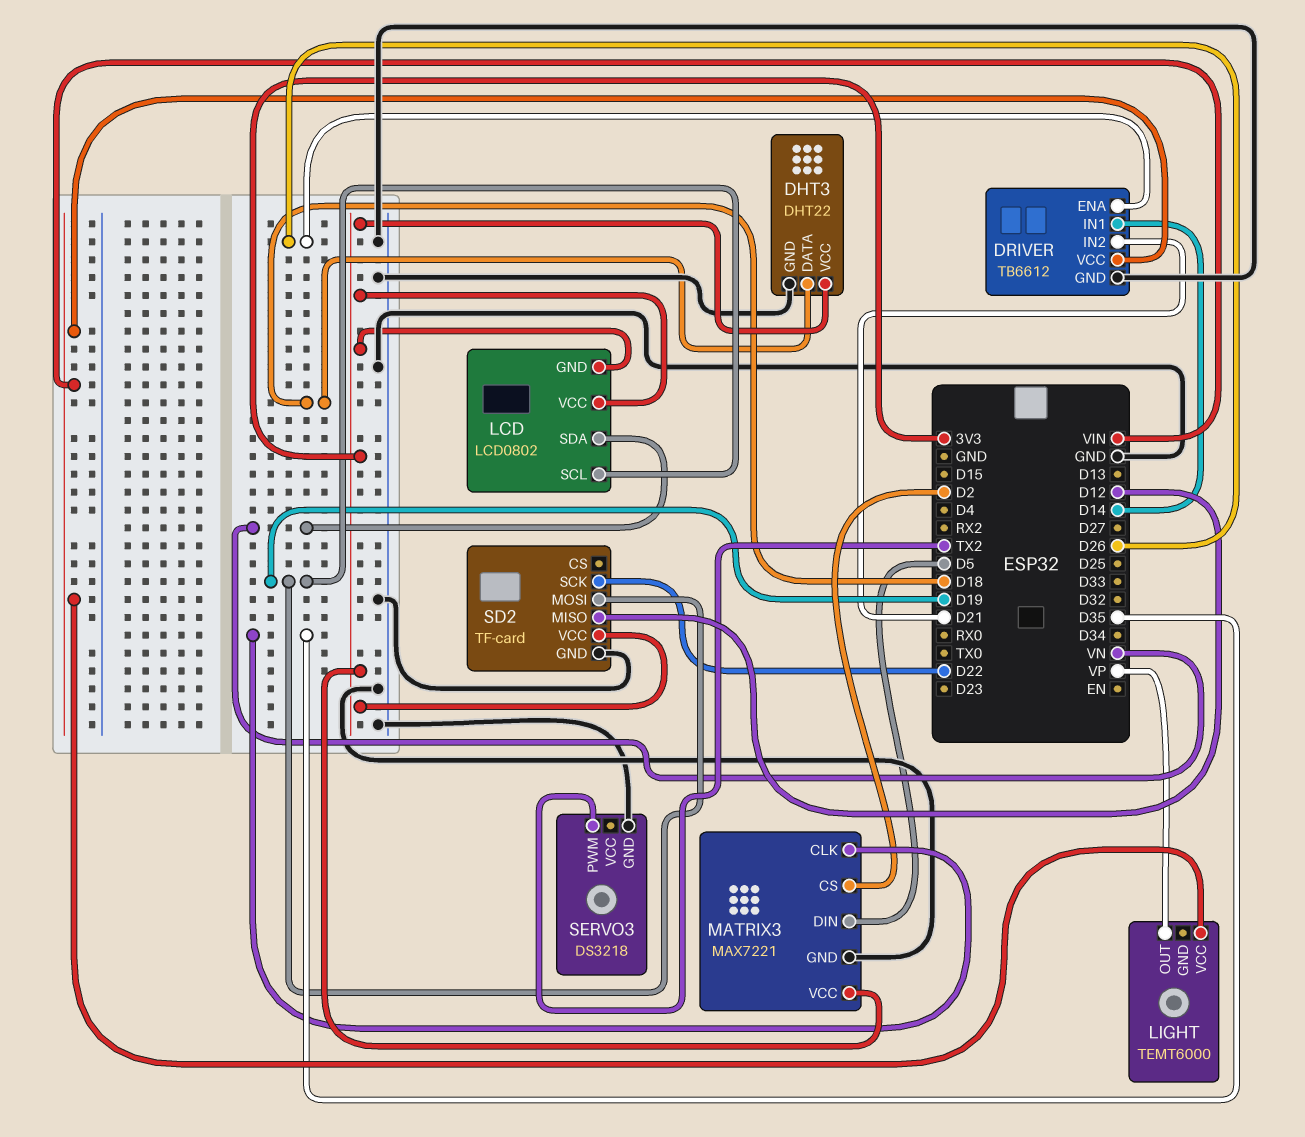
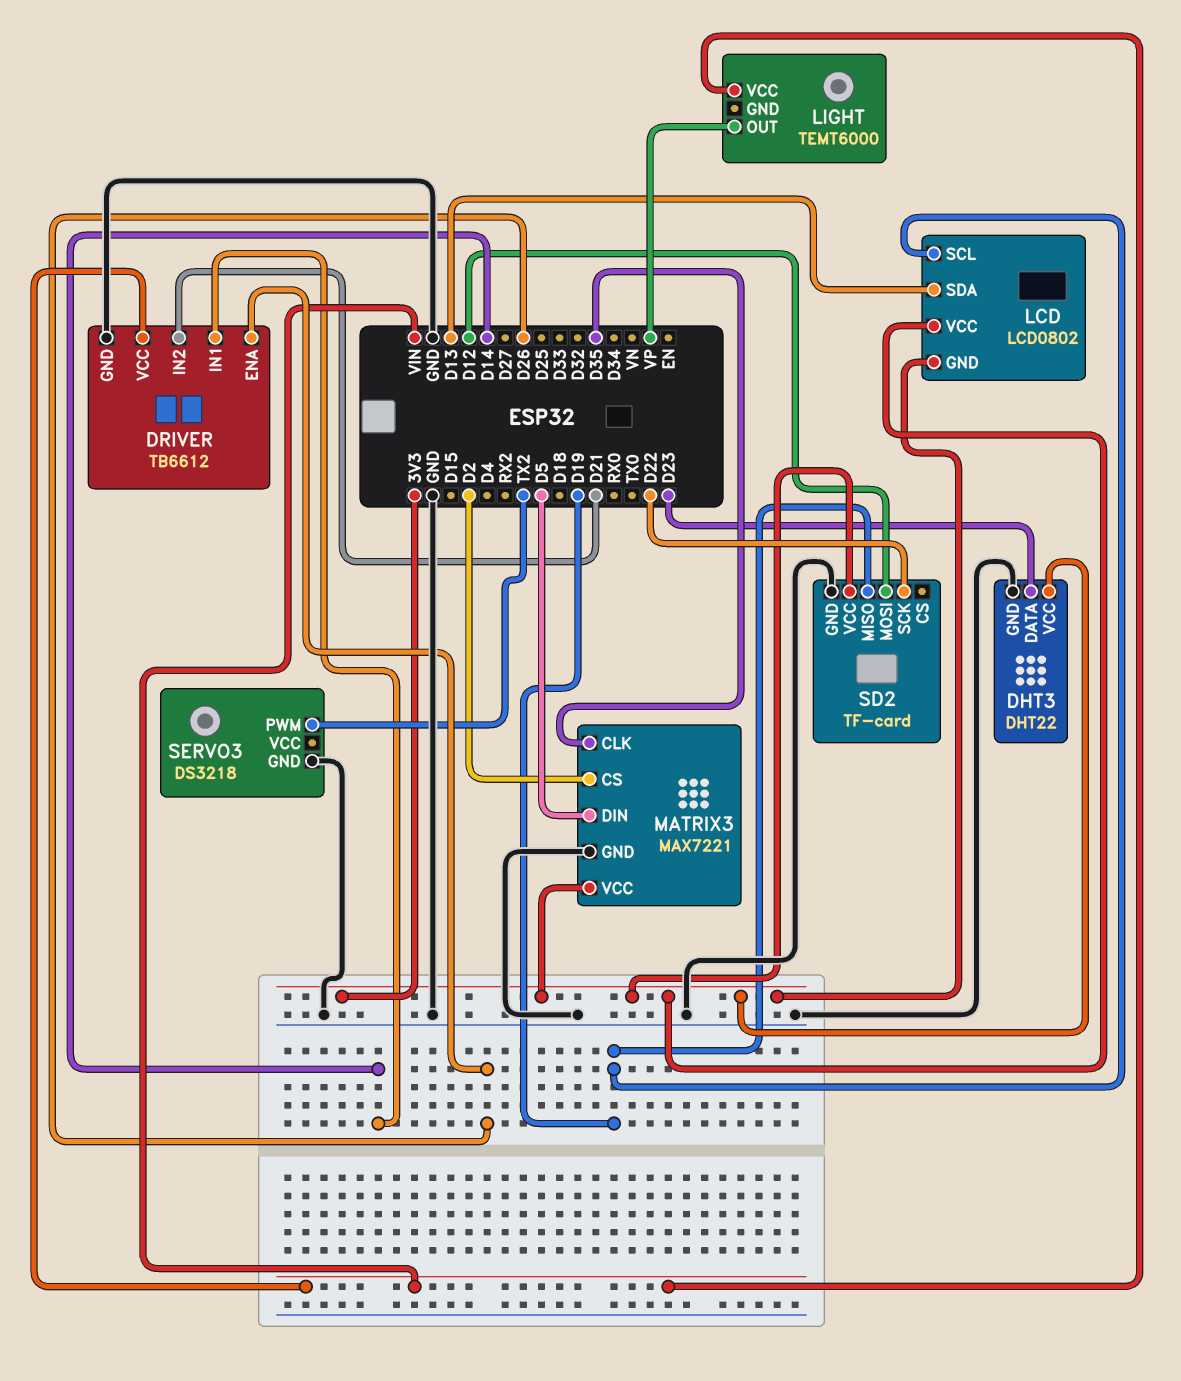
DHT3 pin DATA: D18 -> D23
LCD pin SDA: VN -> D13
SD2 pin MISO: D12 -> D19
SD2 pin MOSI: D19 -> D12

